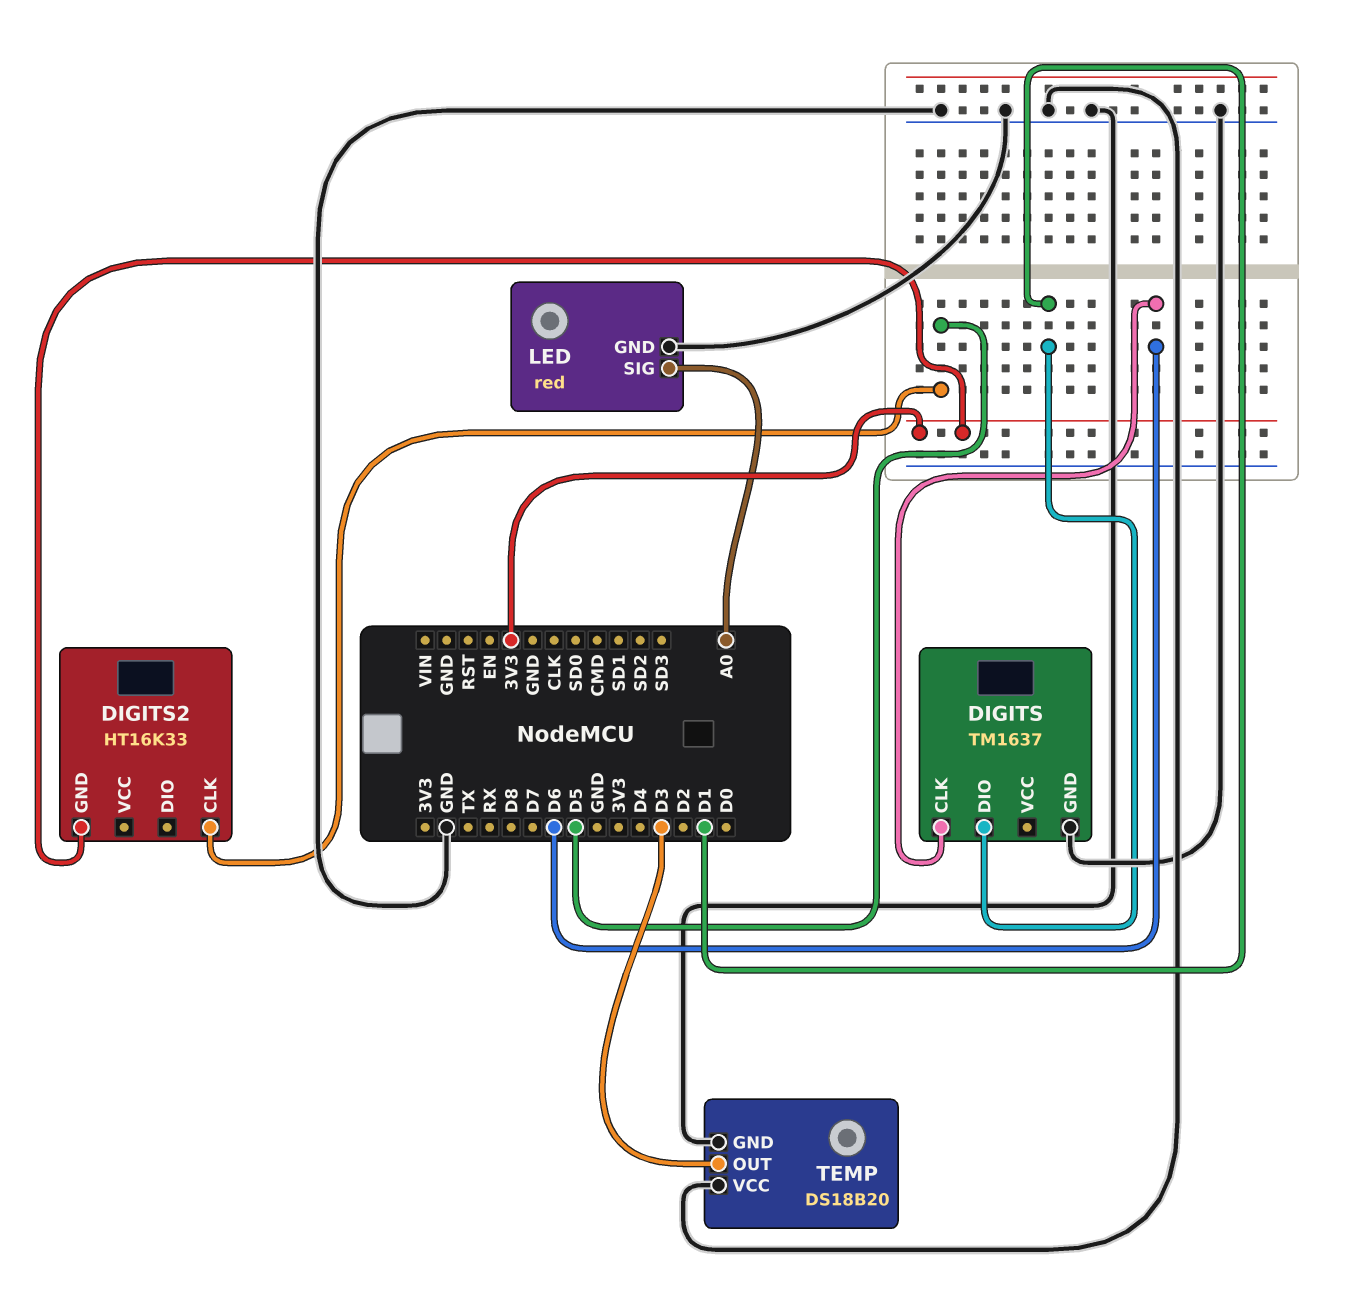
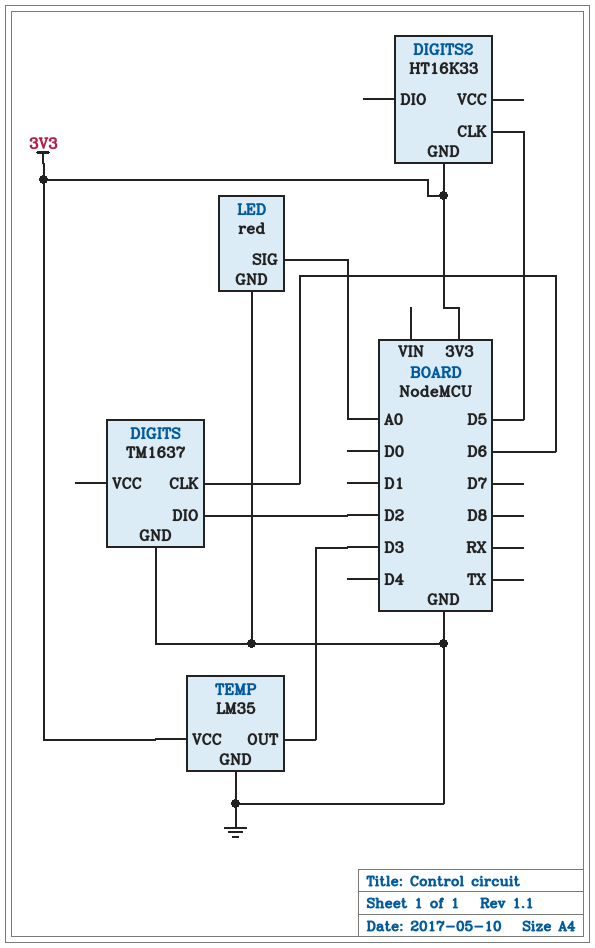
DIGITS pin DIO: D1 -> D2
TEMP: DS18B20 -> LM35
TEMP pin VCC: GND -> 3V3

